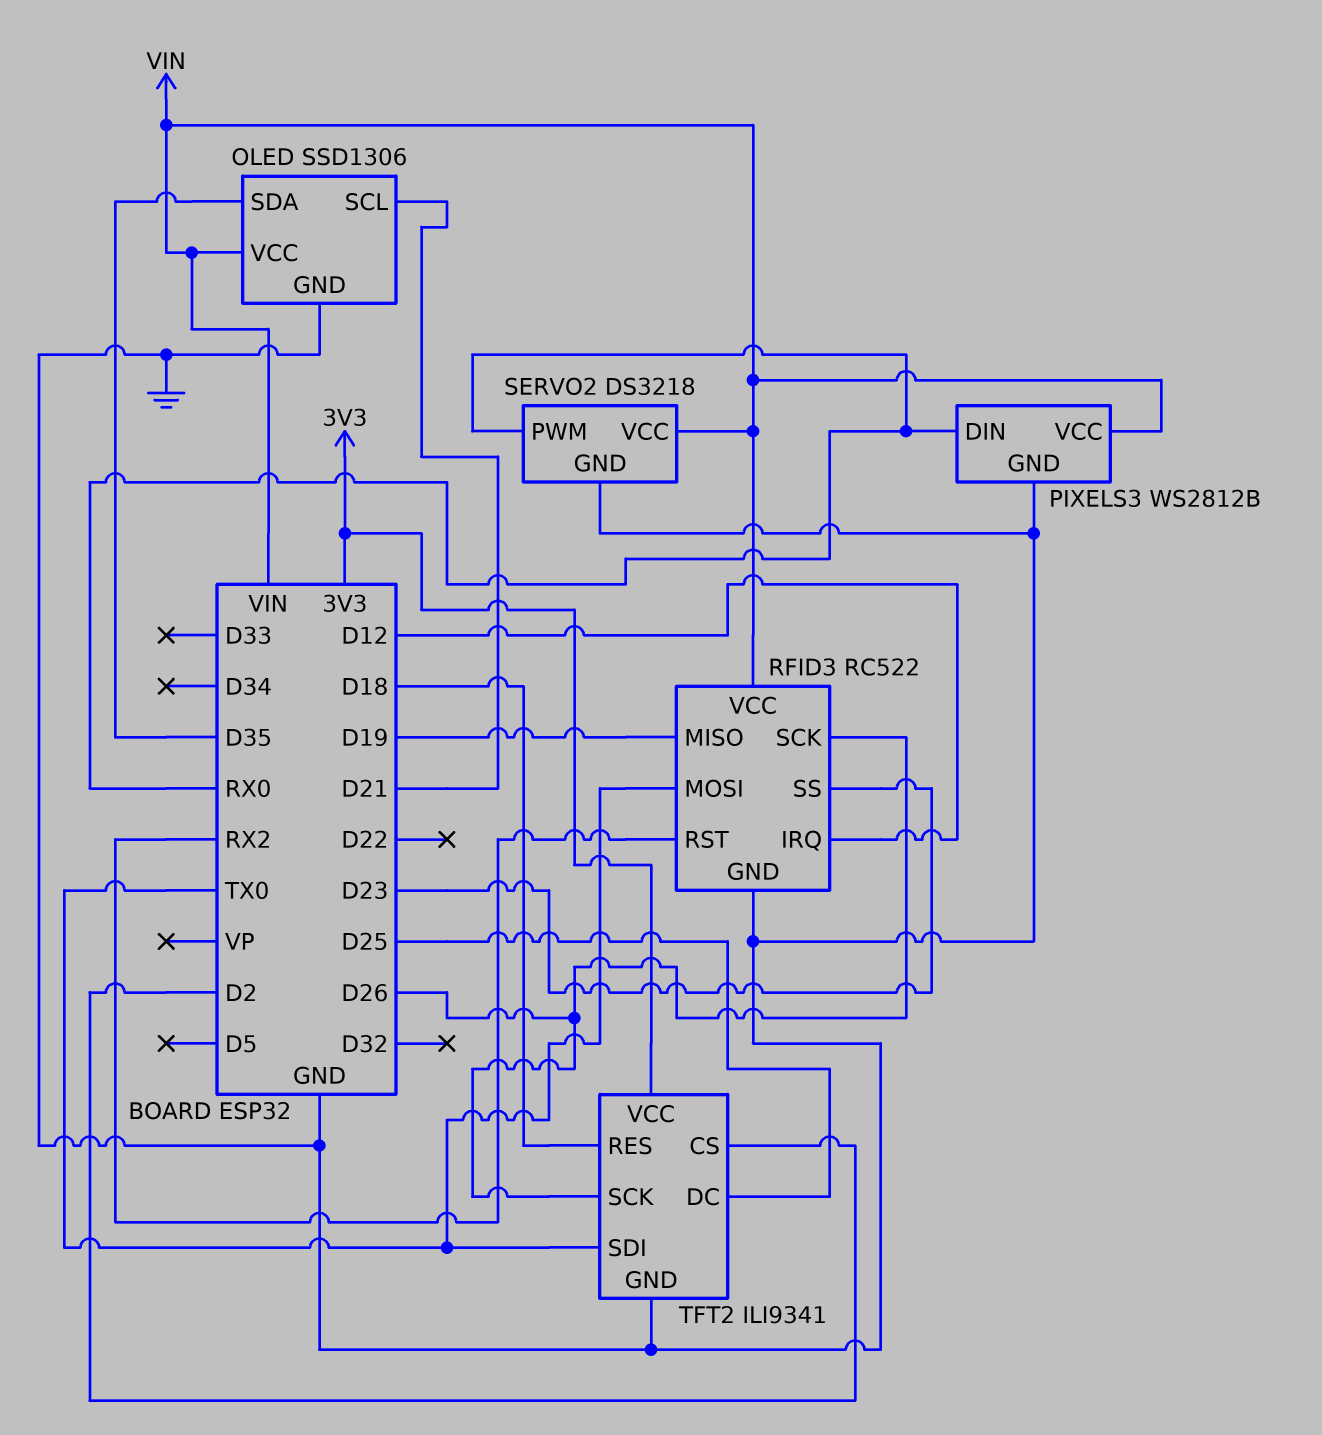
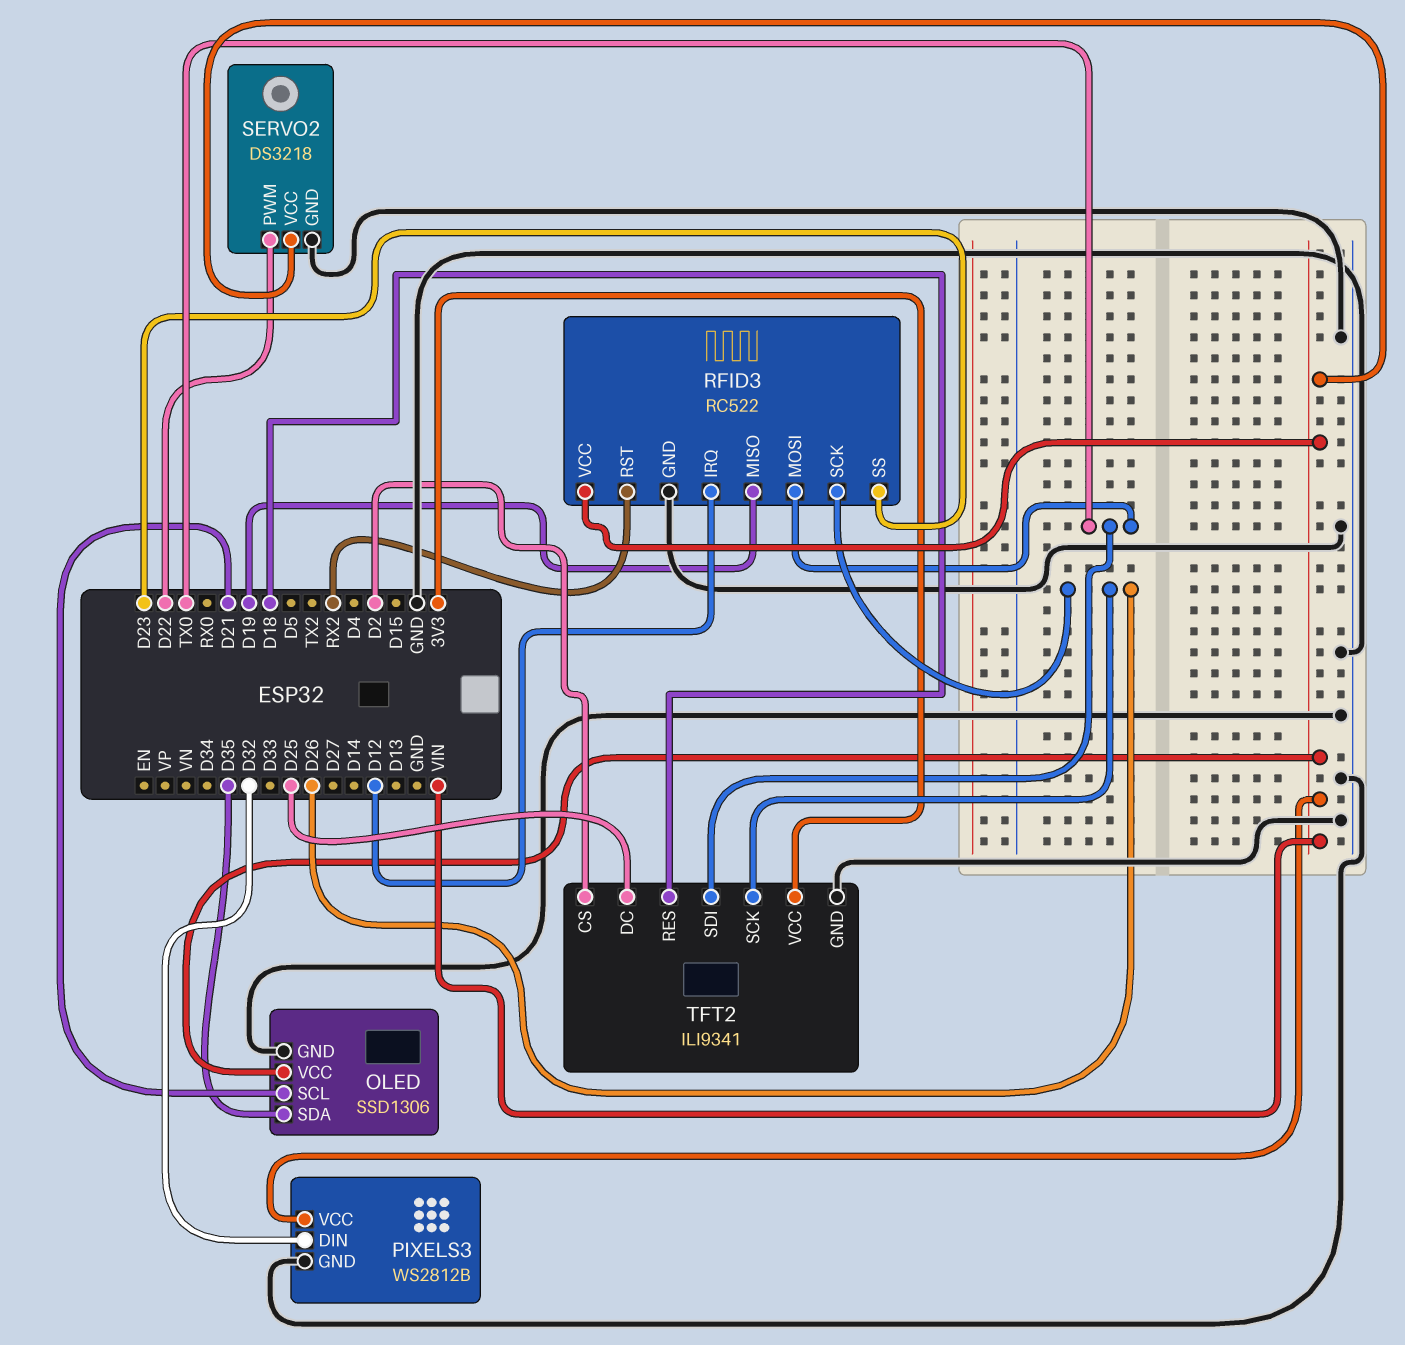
PIXELS3 pin DIN: RX0 -> D32
SERVO2 pin PWM: RX0 -> D22

